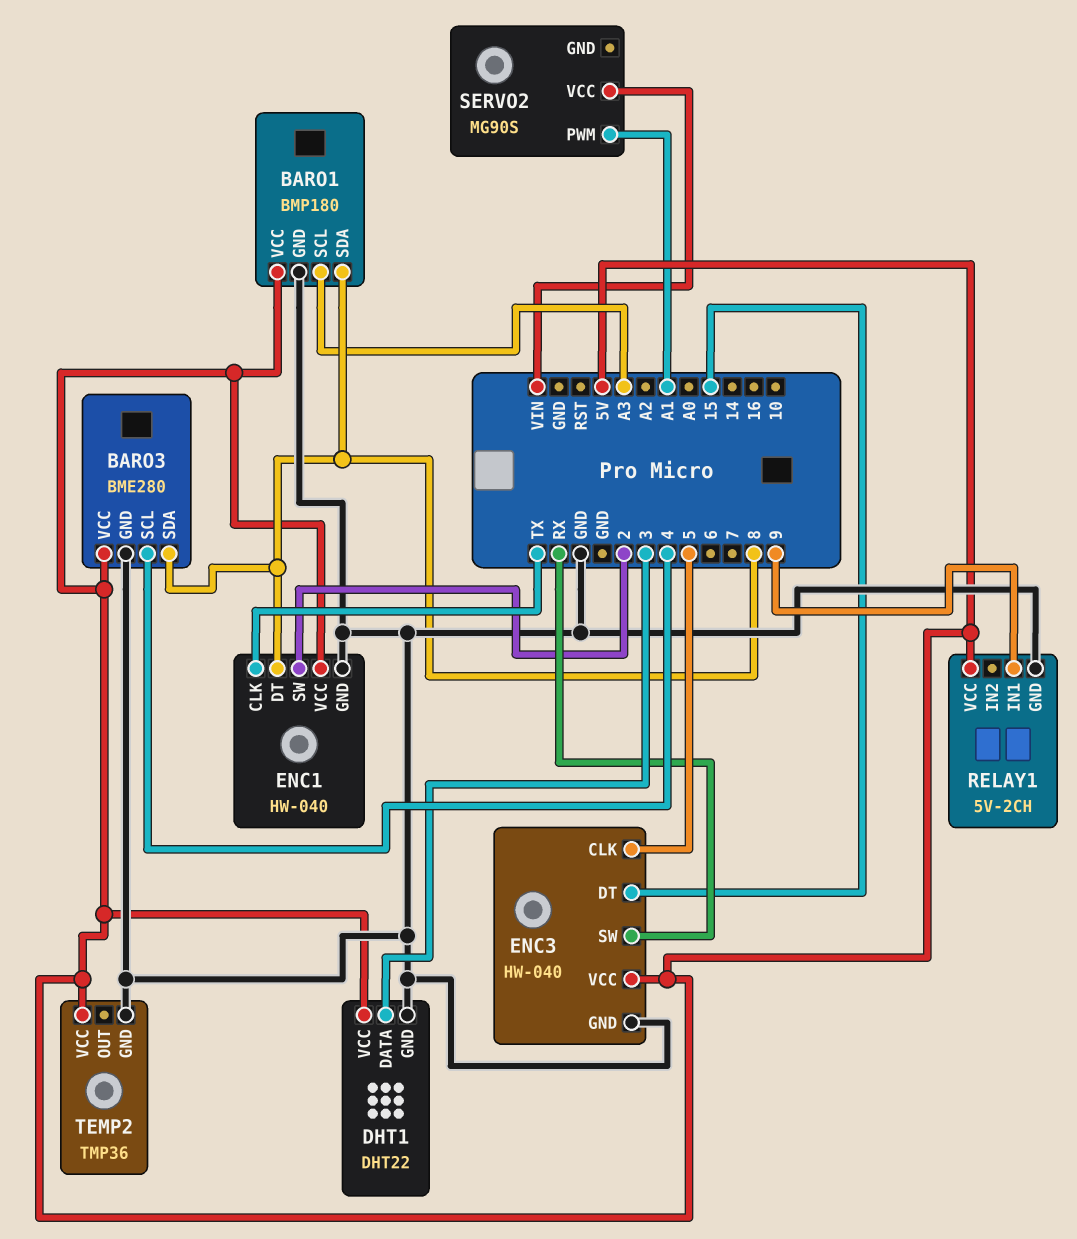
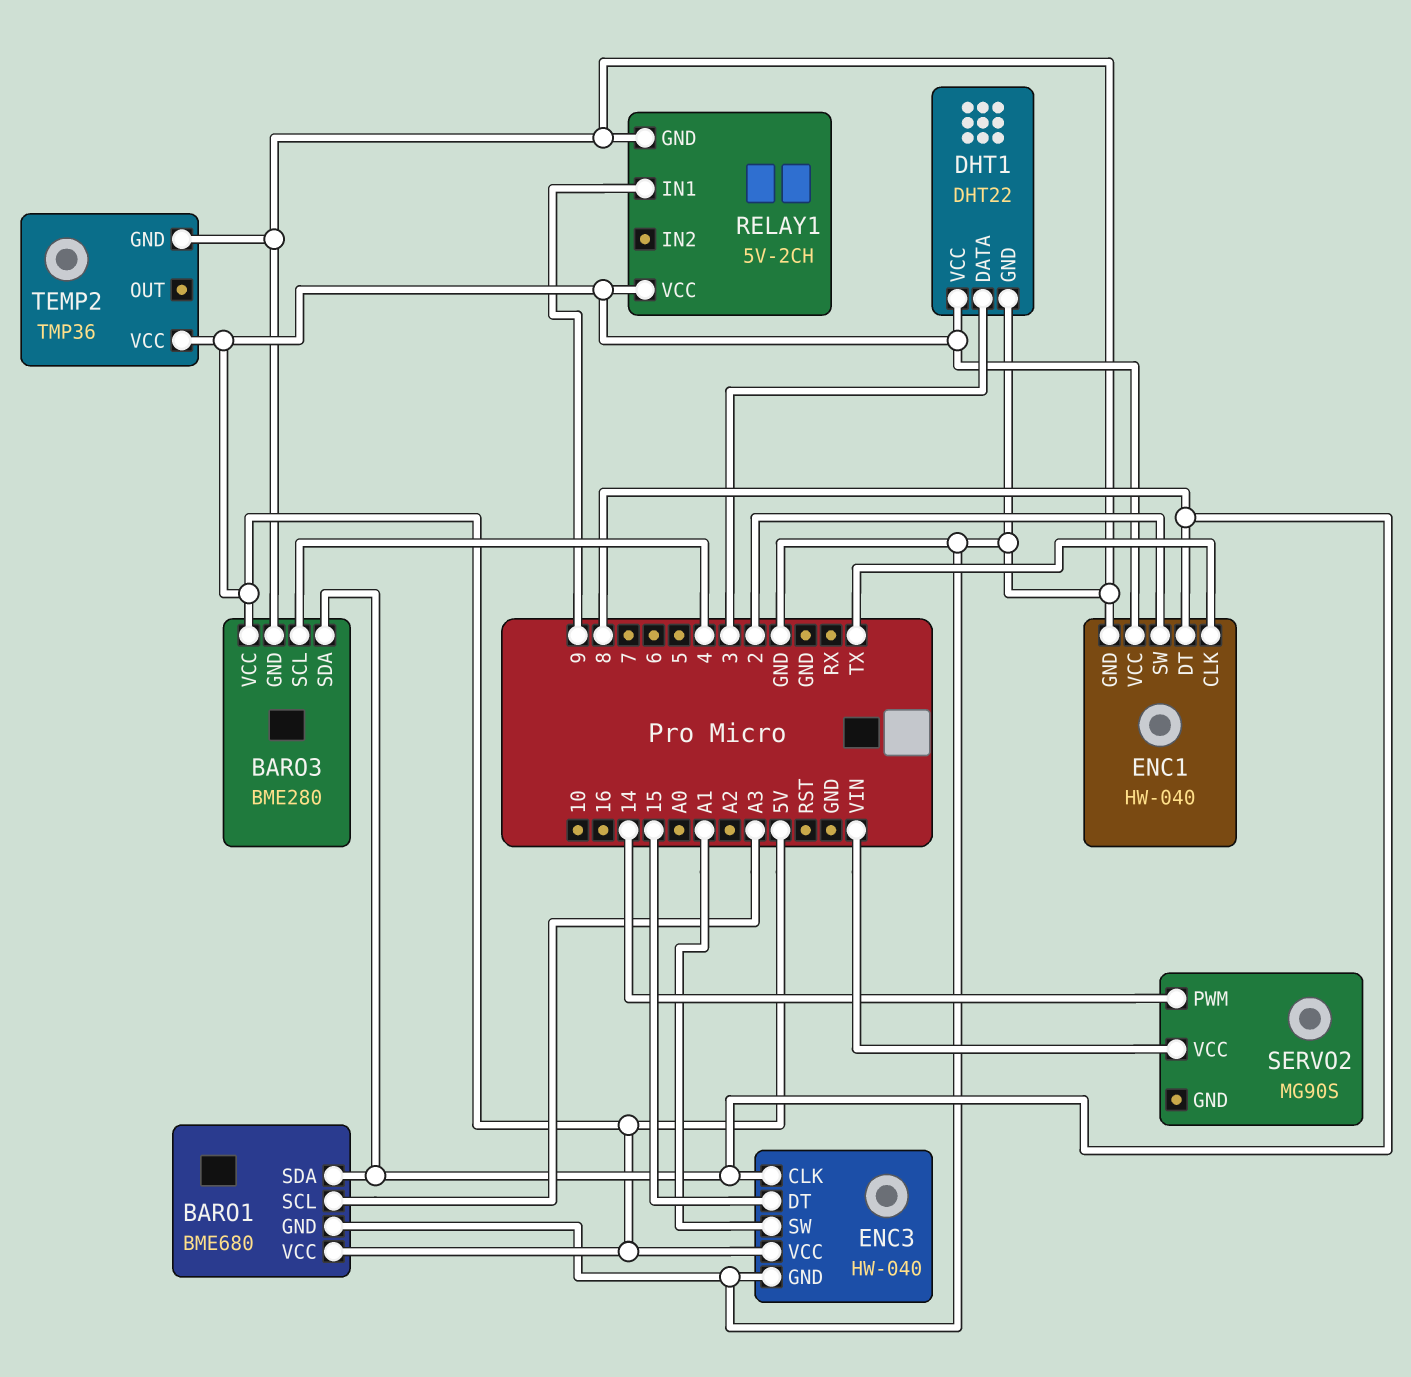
BARO1: BMP180 -> BME680
ENC3 pin CLK: 5 -> 8
ENC3 pin SW: RX -> A1
SERVO2 pin PWM: A1 -> 14

